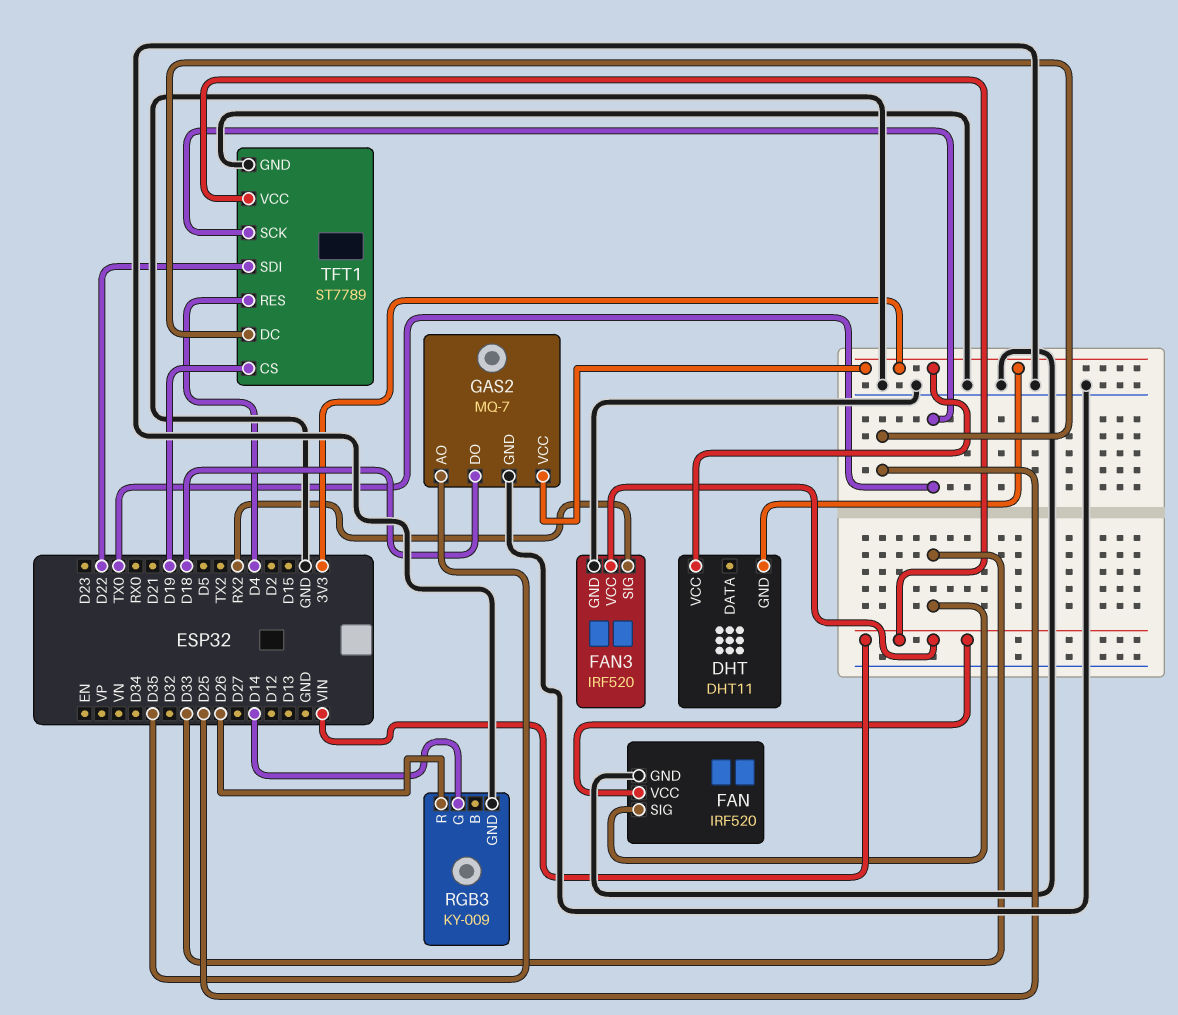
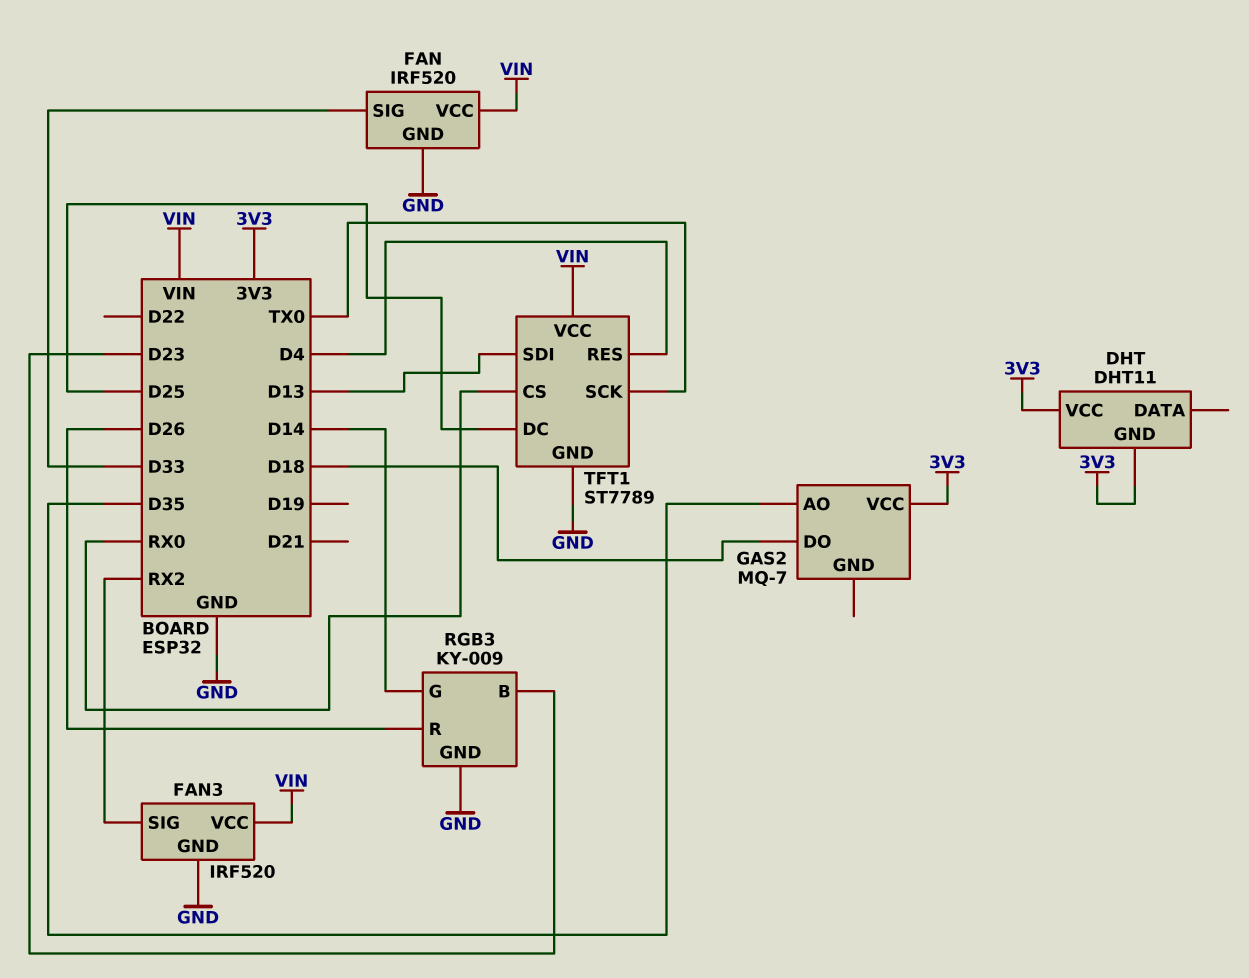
GAS2 pin GND: GND -> none
RGB3 pin B: none -> D23
TFT1 pin CS: D19 -> RX0
TFT1 pin SDI: D22 -> D13

